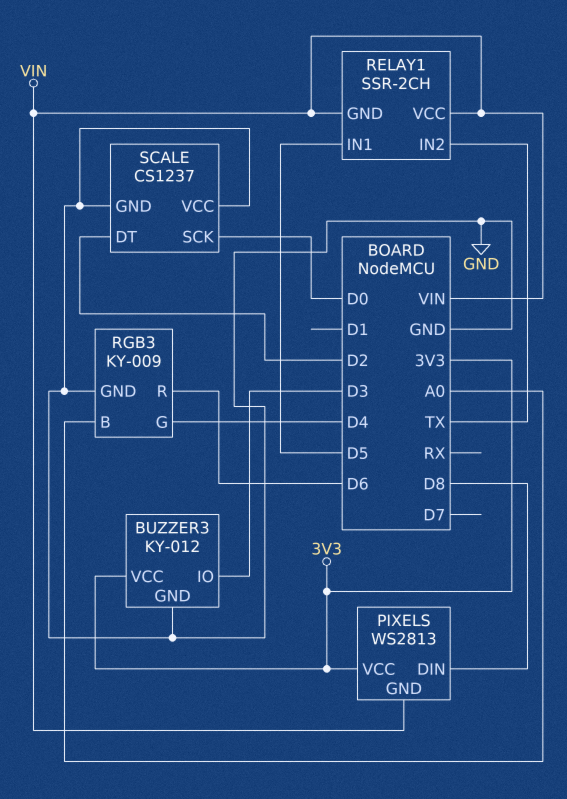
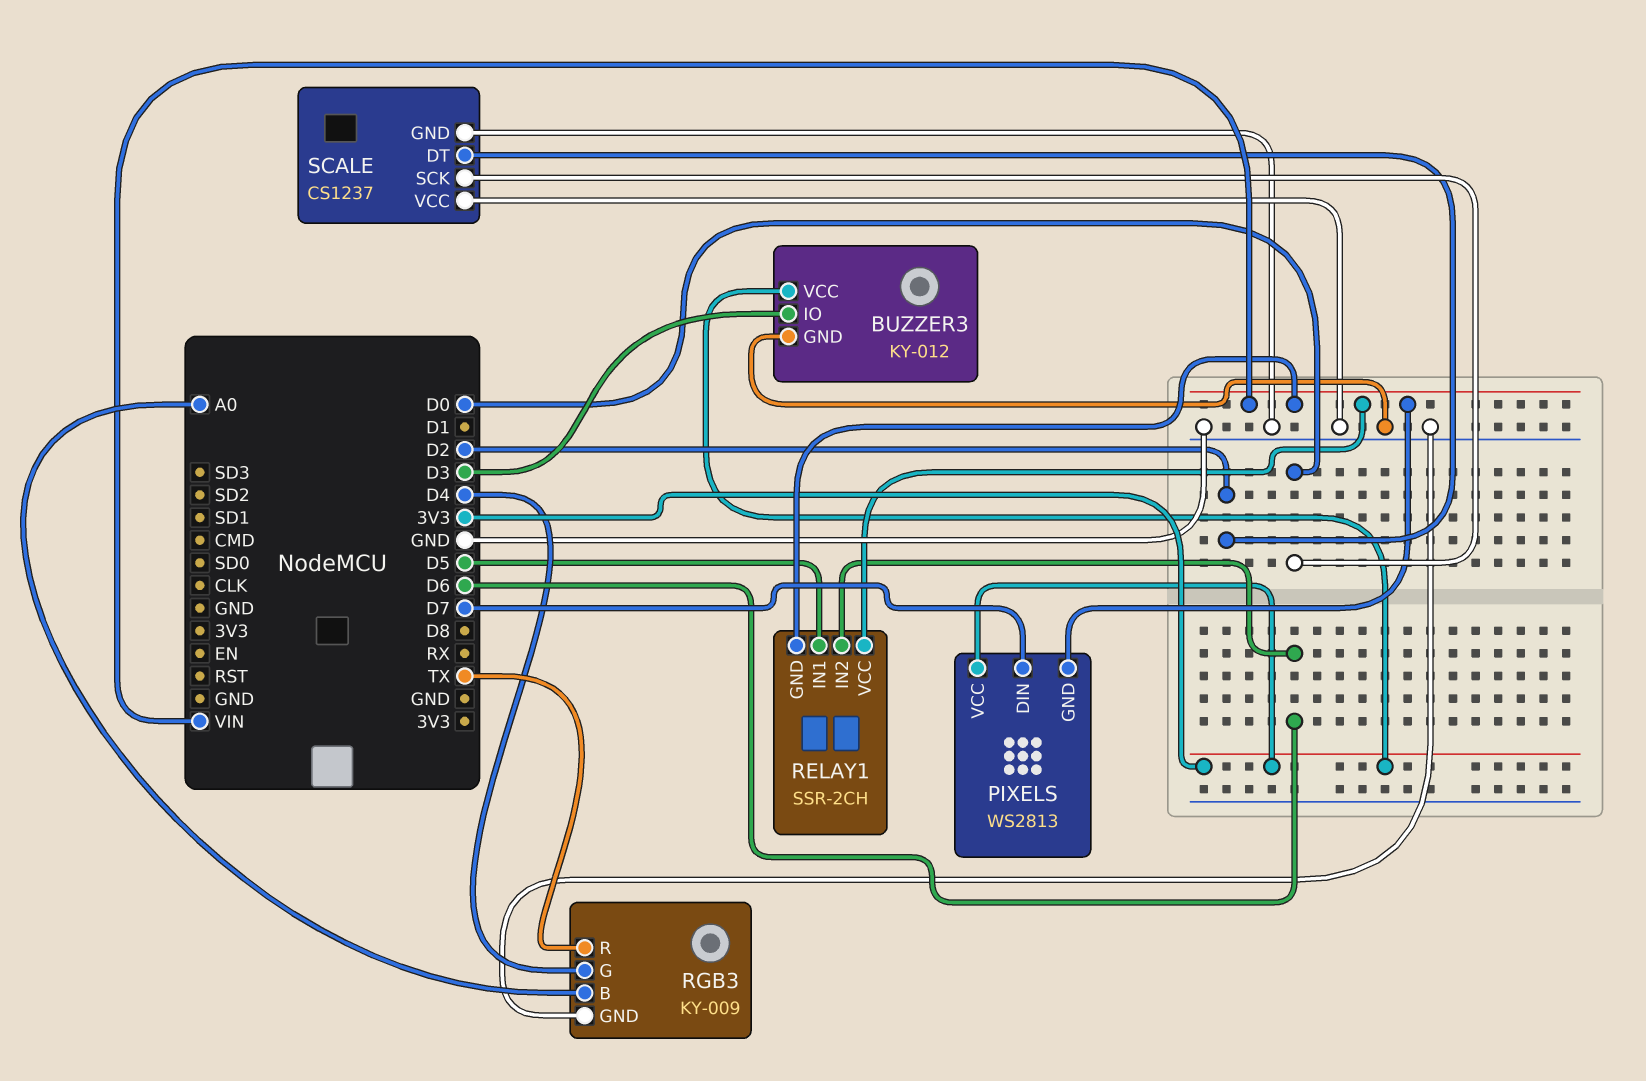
PIXELS pin DIN: D8 -> D7
RELAY1 pin IN2: TX -> D6
RGB3 pin R: D6 -> TX

